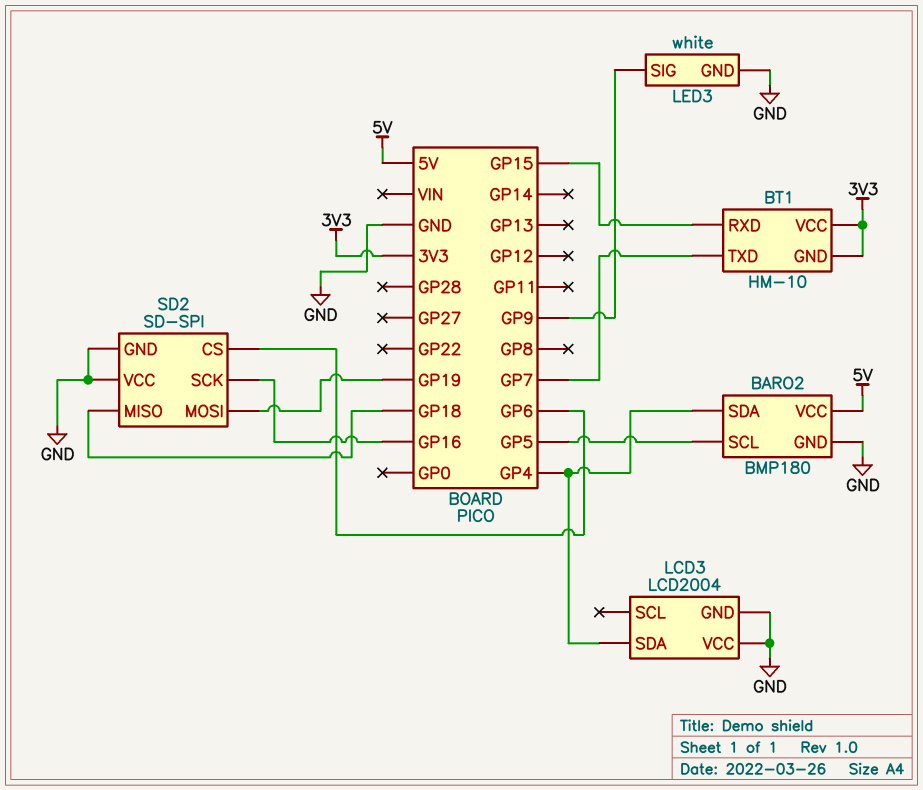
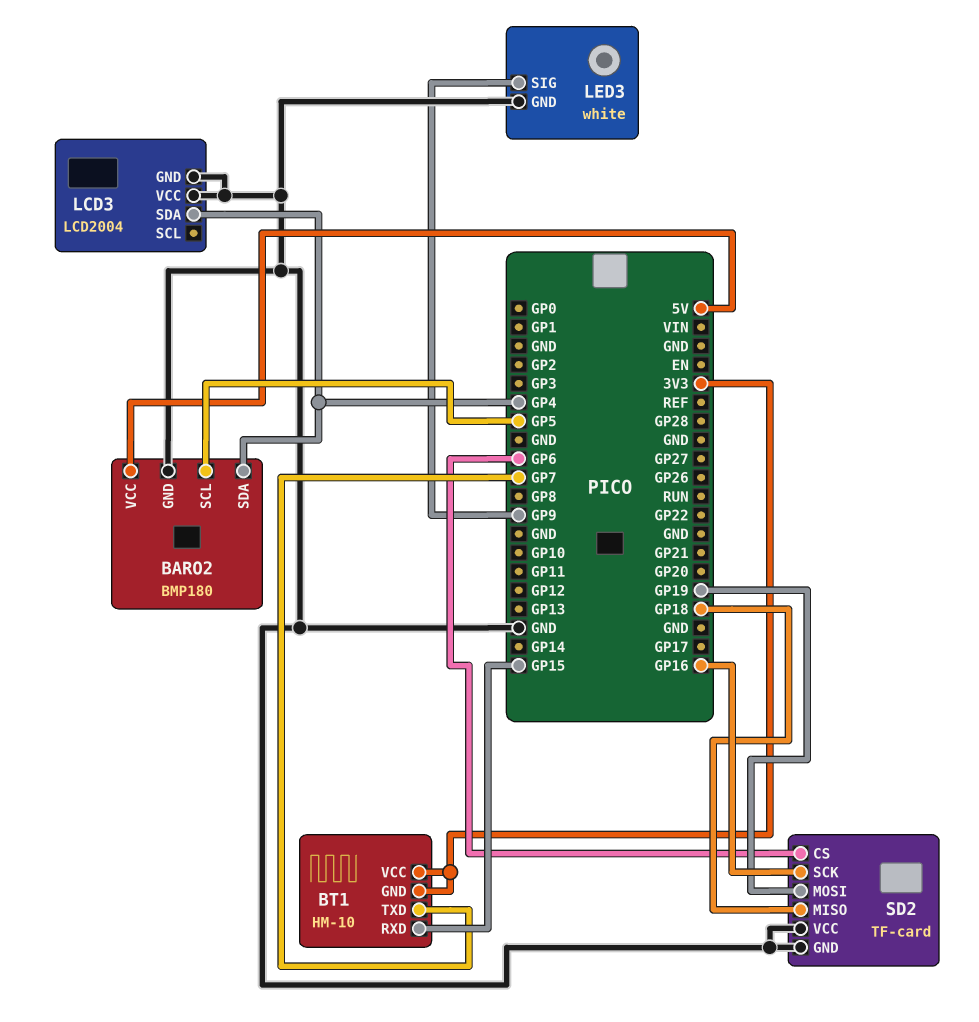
SD2: SD-SPI -> TF-card

